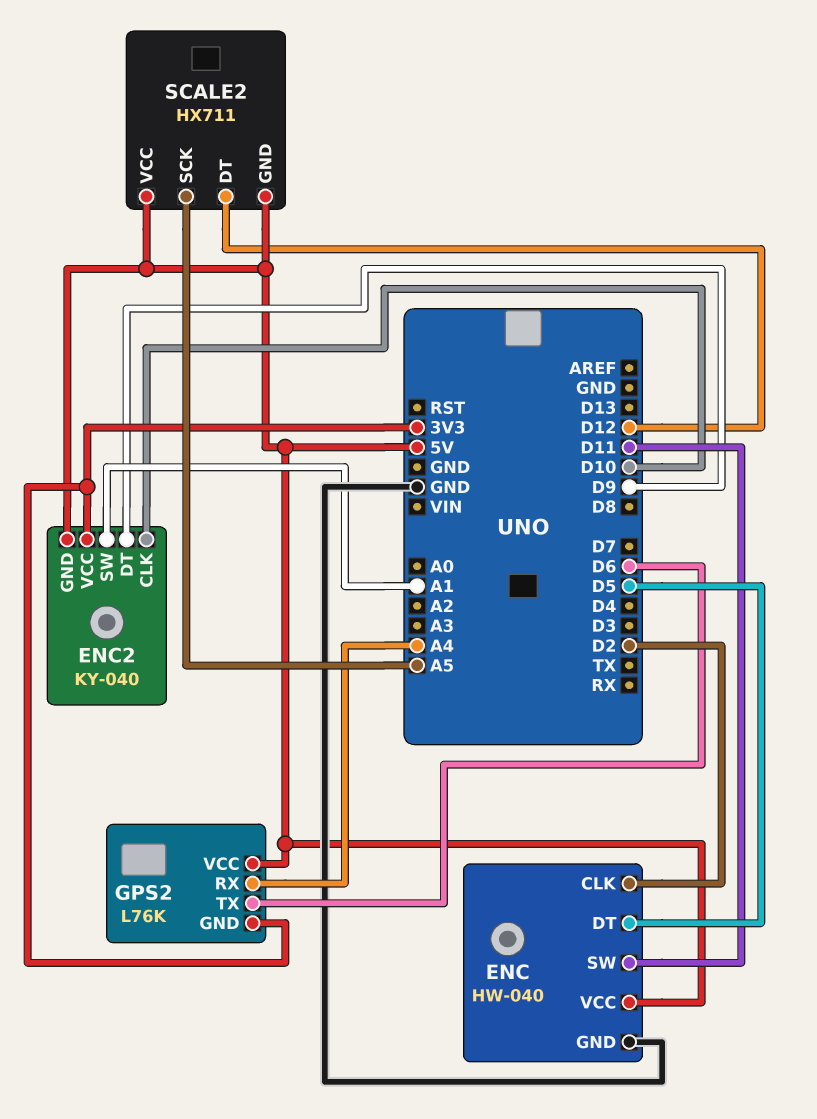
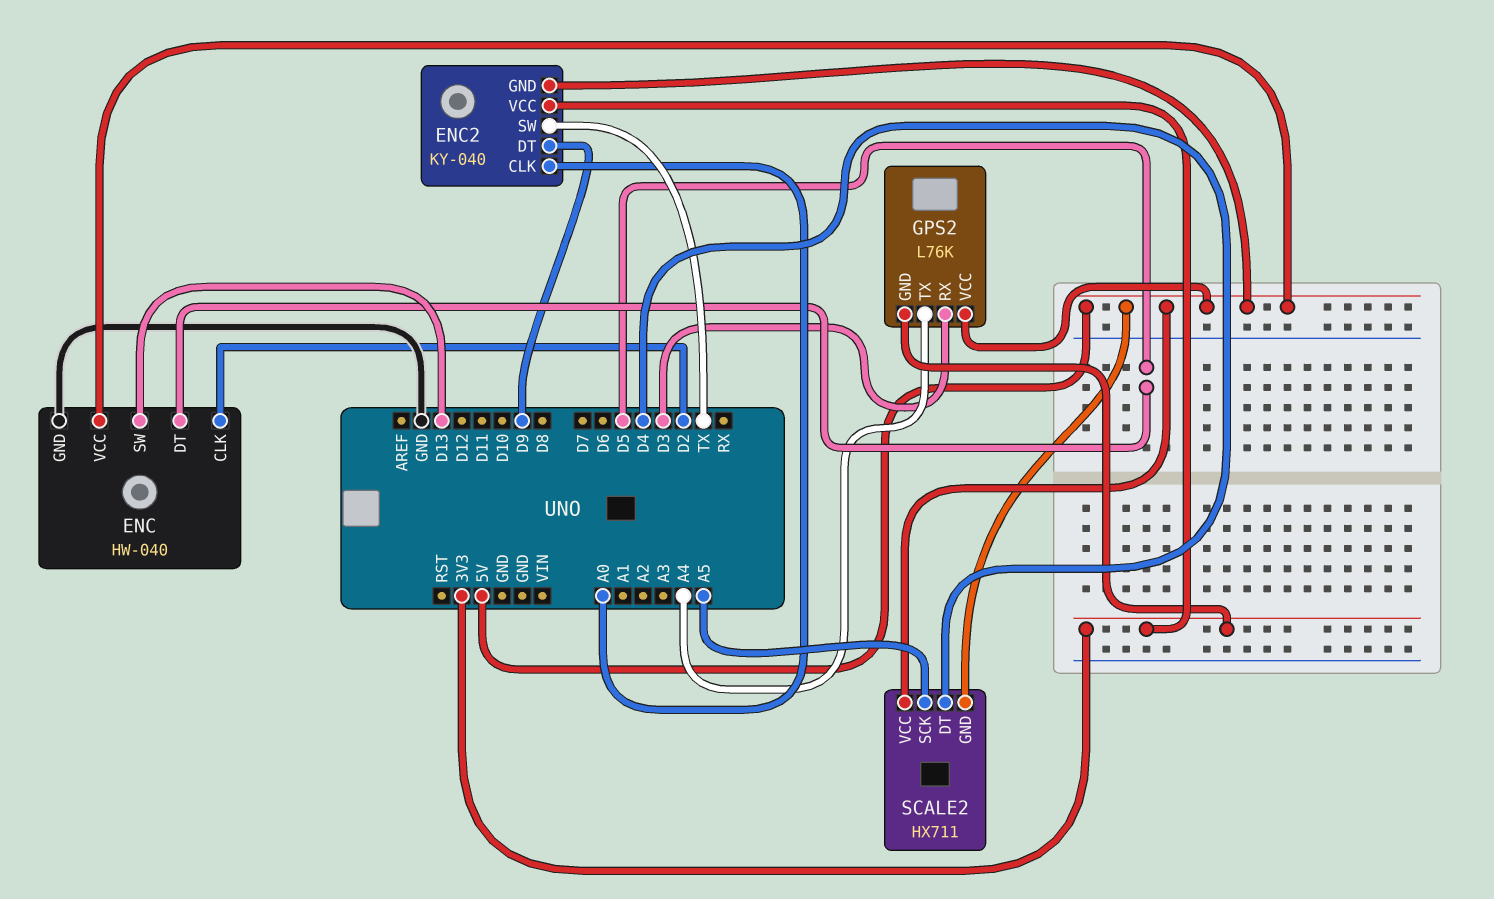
ENC pin SW: D11 -> D13
ENC2 pin CLK: D10 -> A0
ENC2 pin SW: A1 -> TX
GPS2 pin RX: A4 -> D3
GPS2 pin TX: D6 -> A4
SCALE2 pin DT: D12 -> D4

